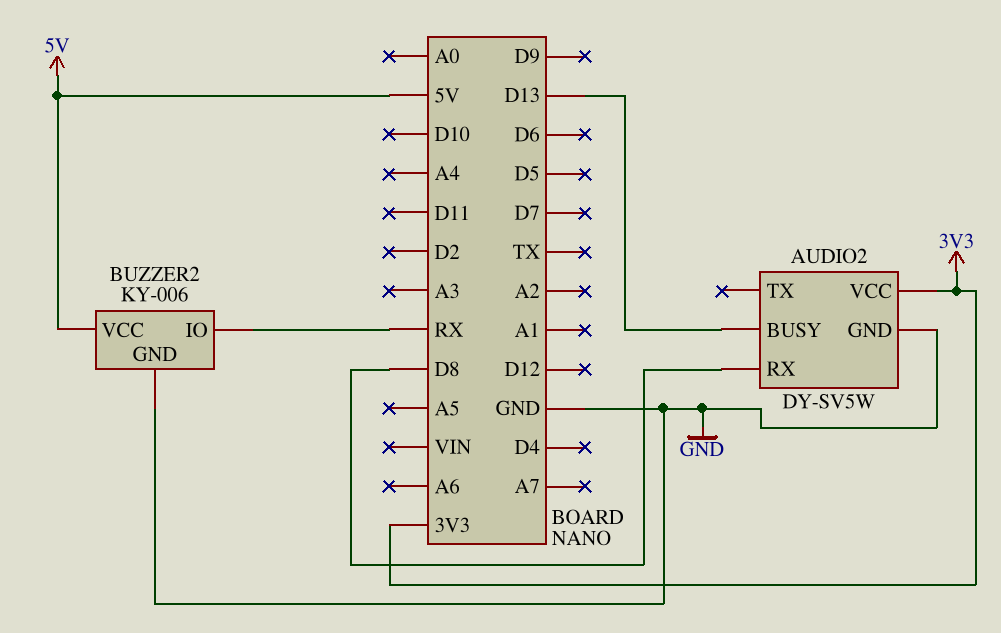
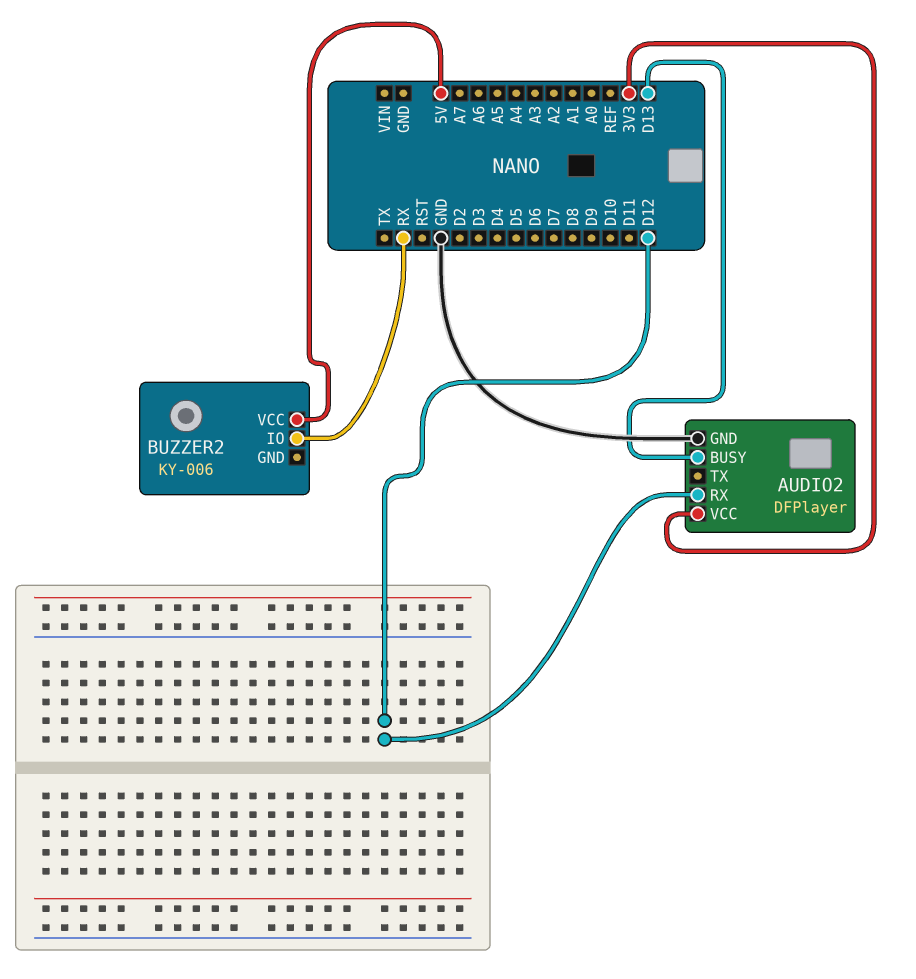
AUDIO2: DY-SV5W -> DFPlayer
AUDIO2 pin RX: D8 -> D12
BUZZER2 pin GND: GND -> none

